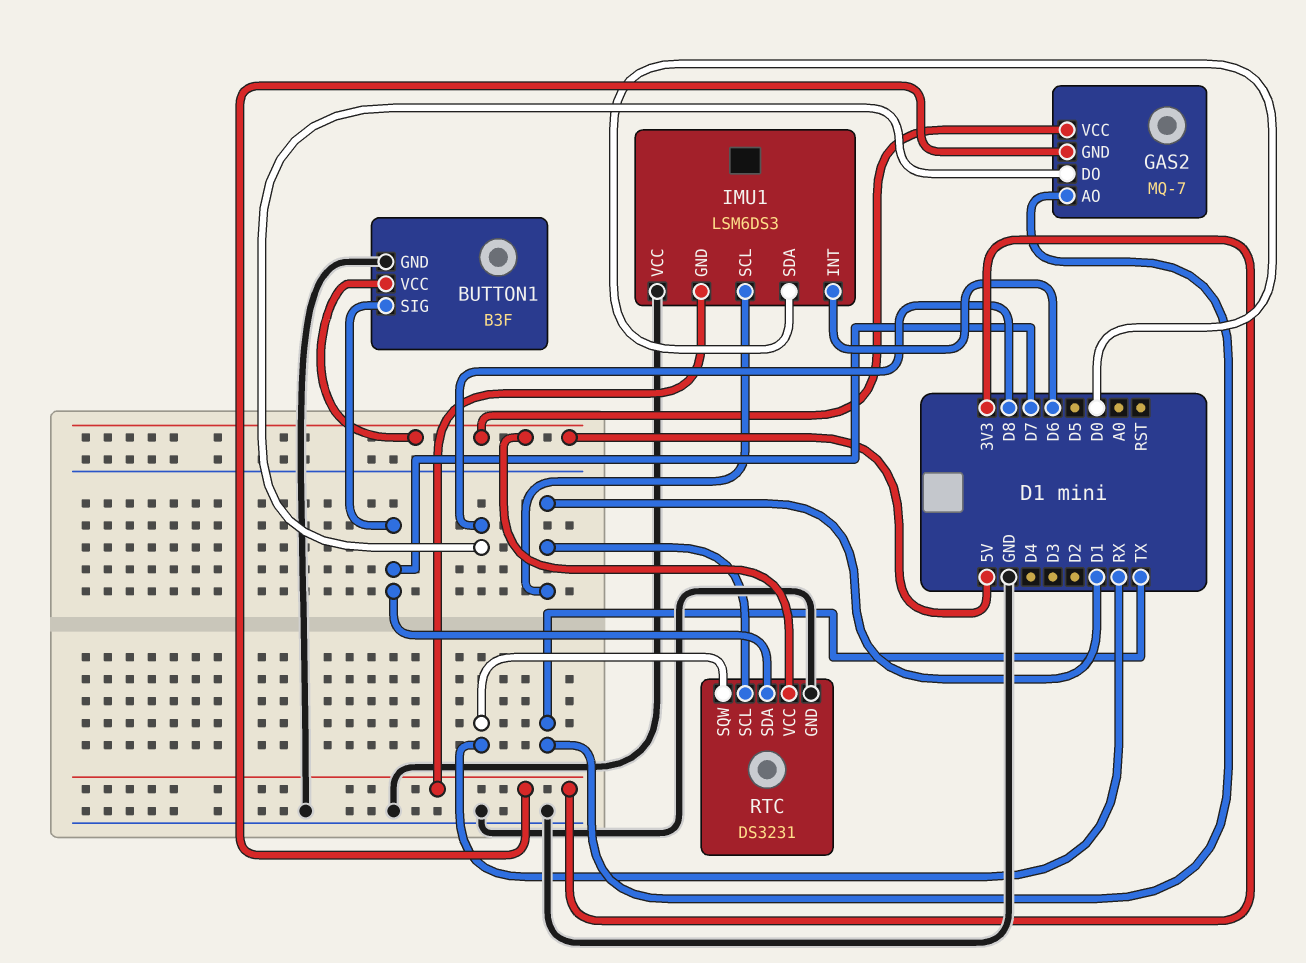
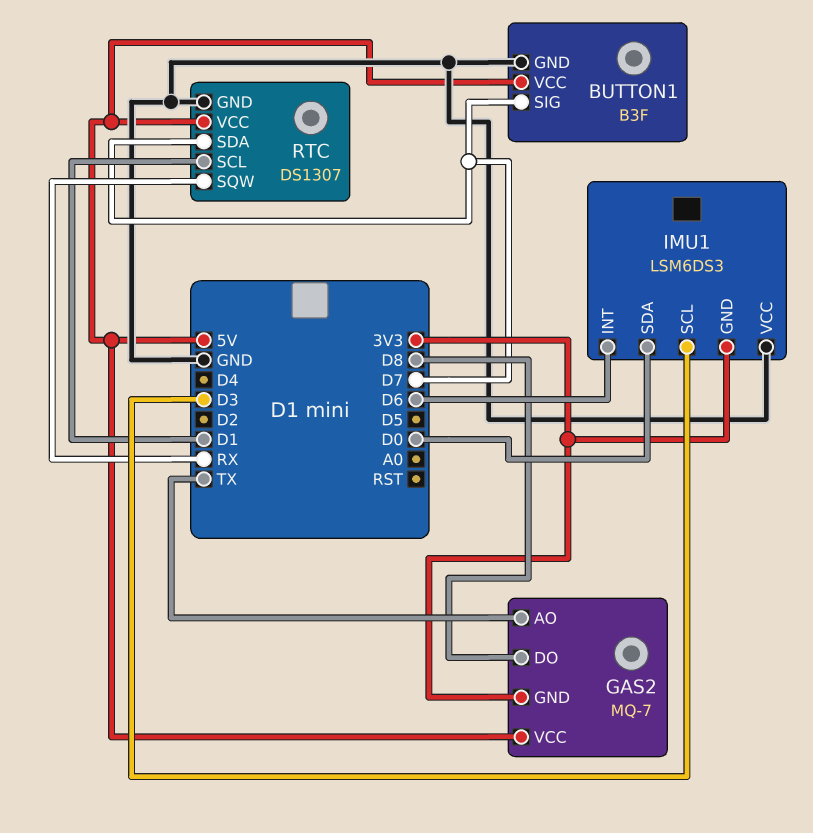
IMU1 pin SCL: D1 -> D3
RTC: DS3231 -> DS1307

